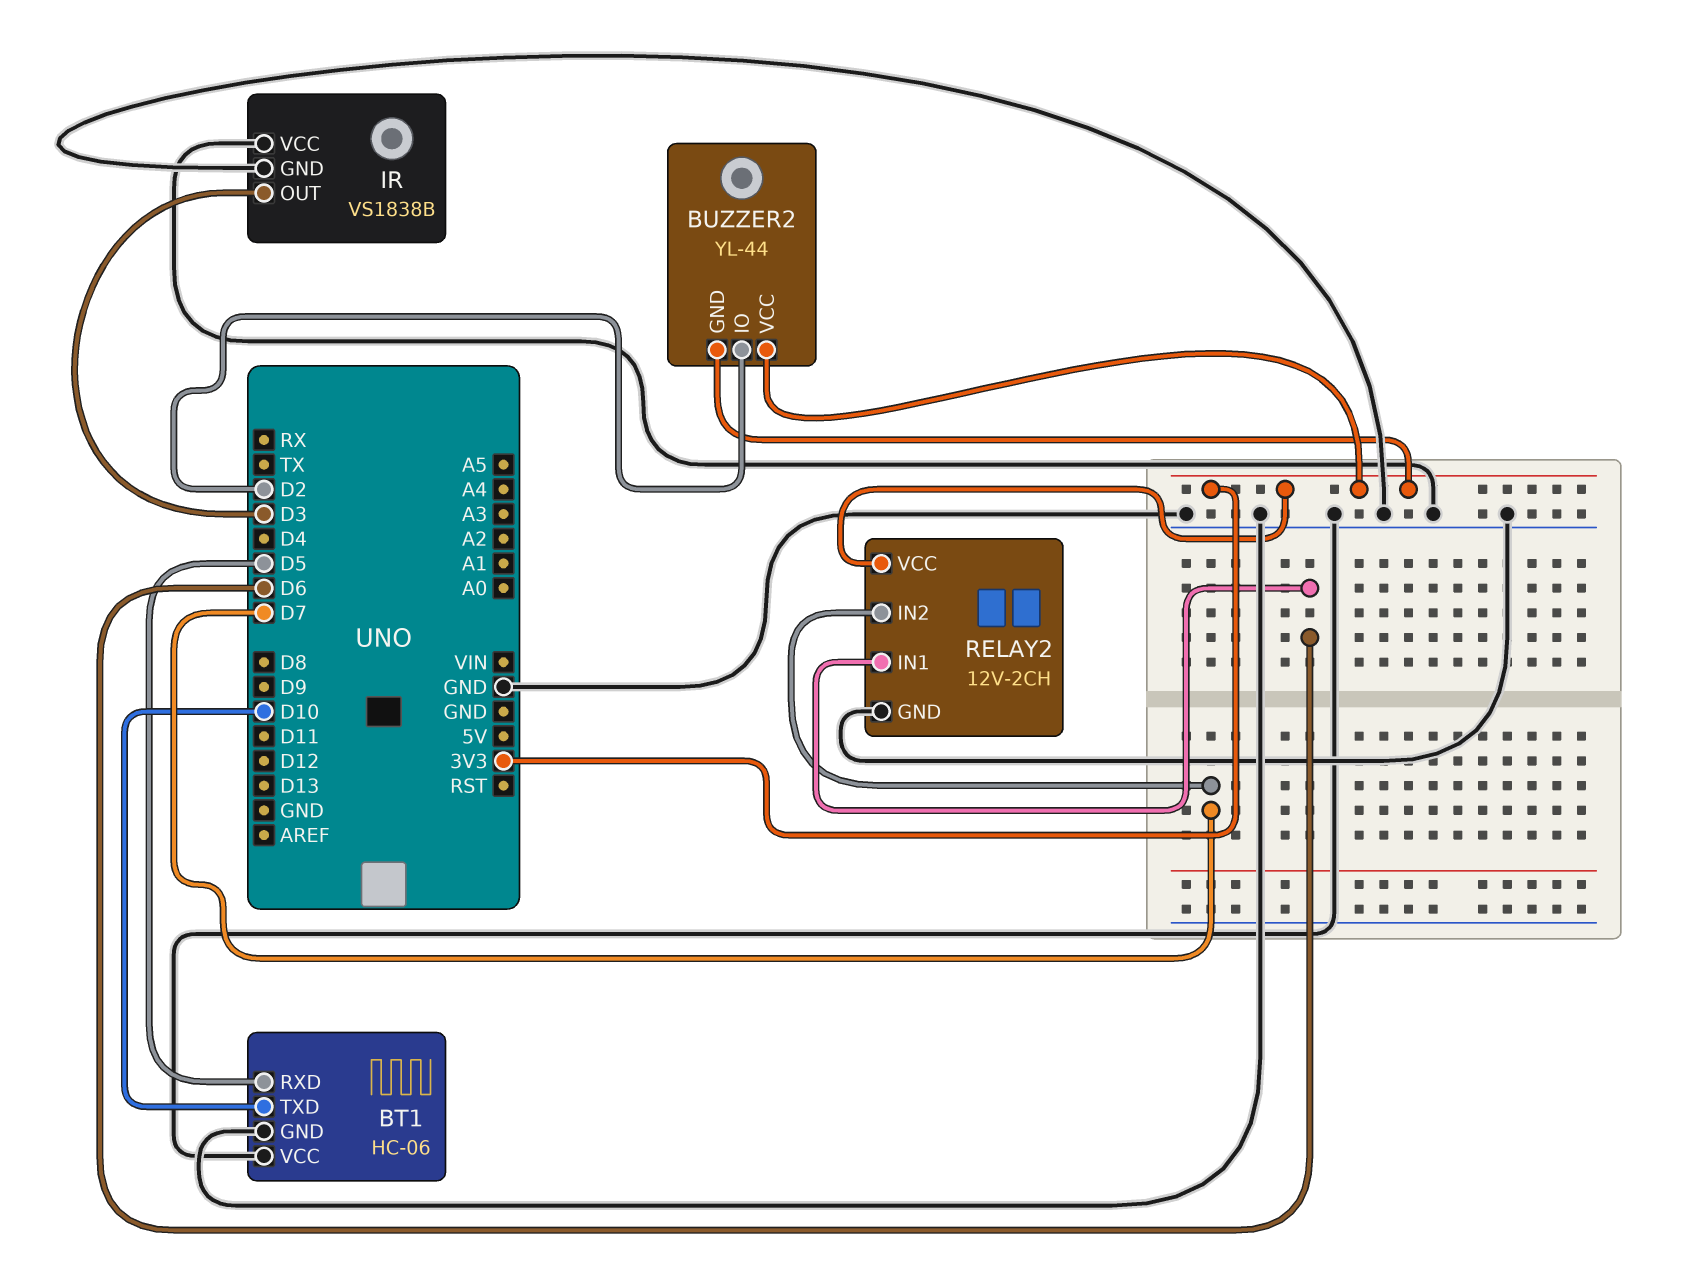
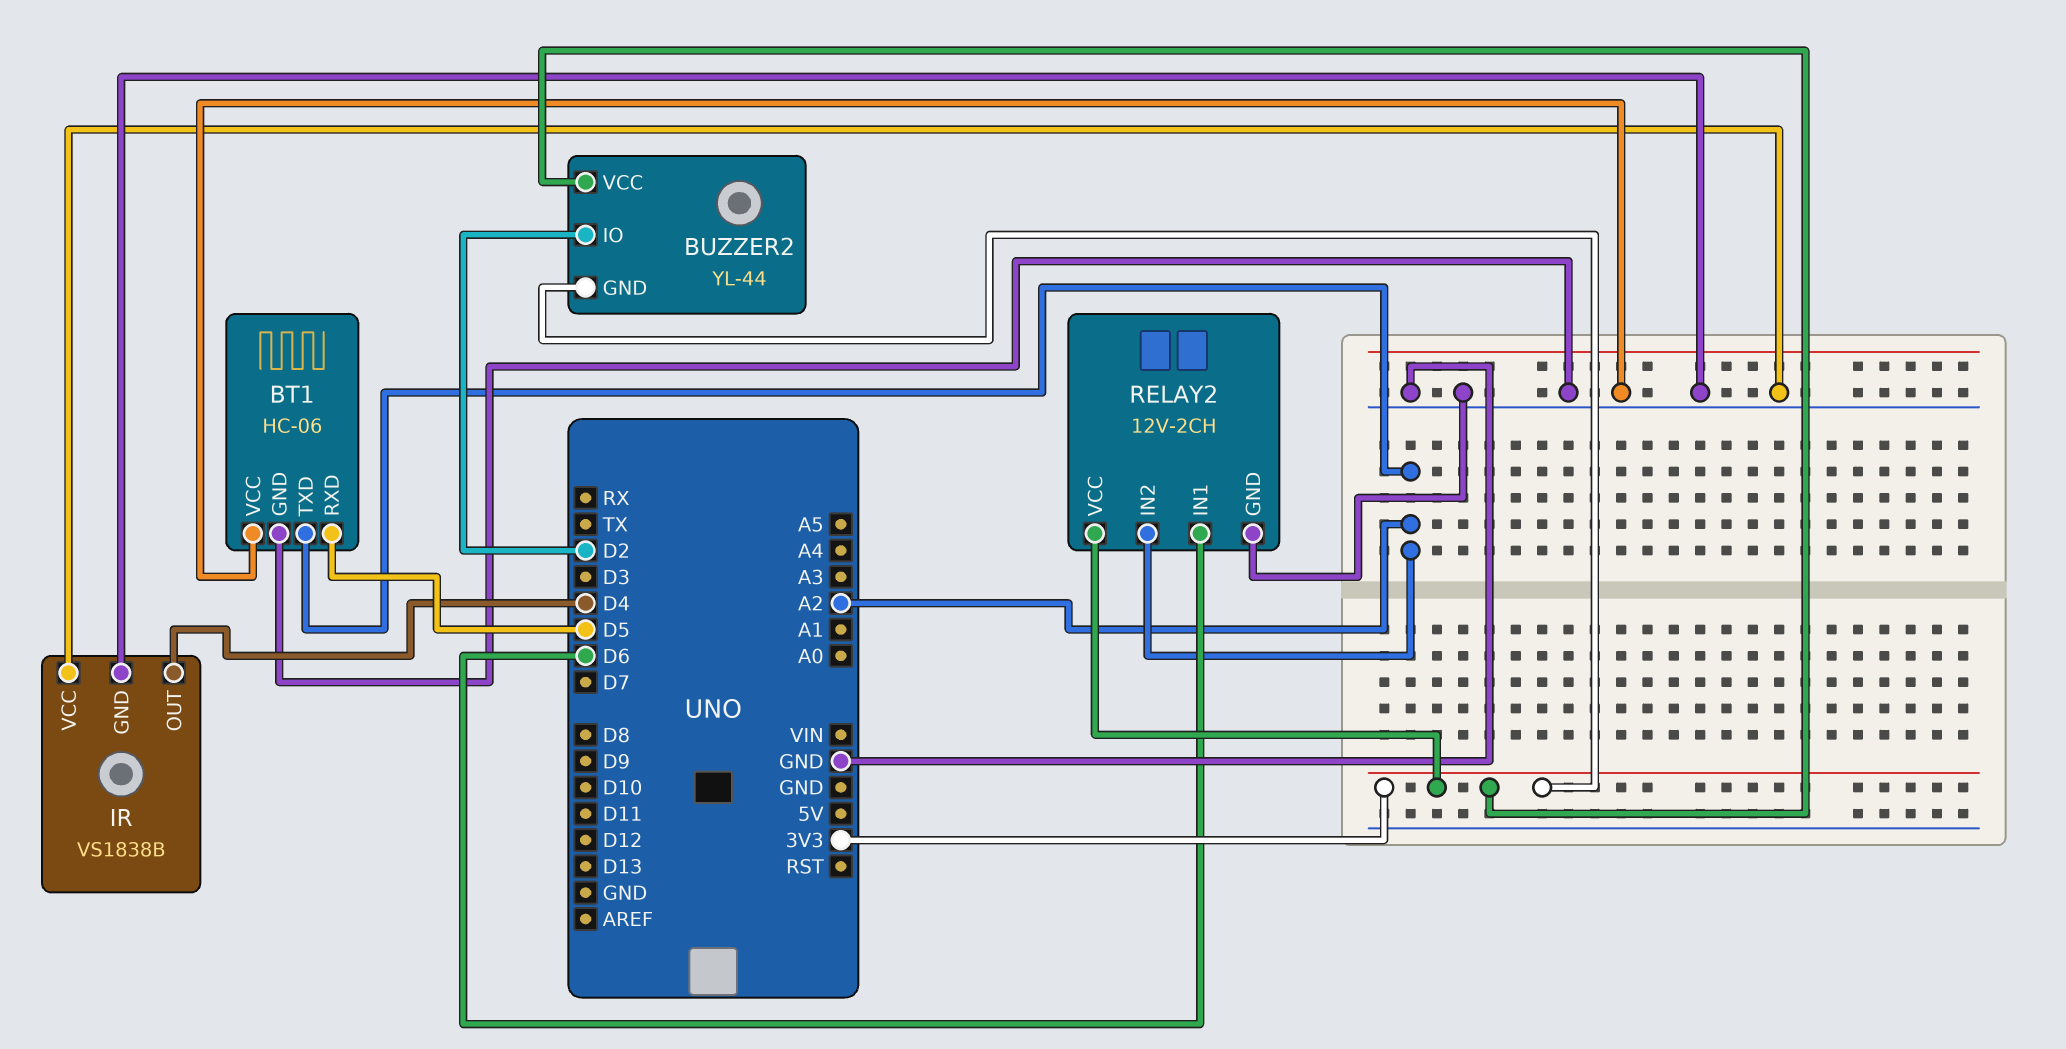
BT1 pin TXD: D10 -> A2
IR pin OUT: D3 -> D4
RELAY2 pin IN2: D7 -> A2

